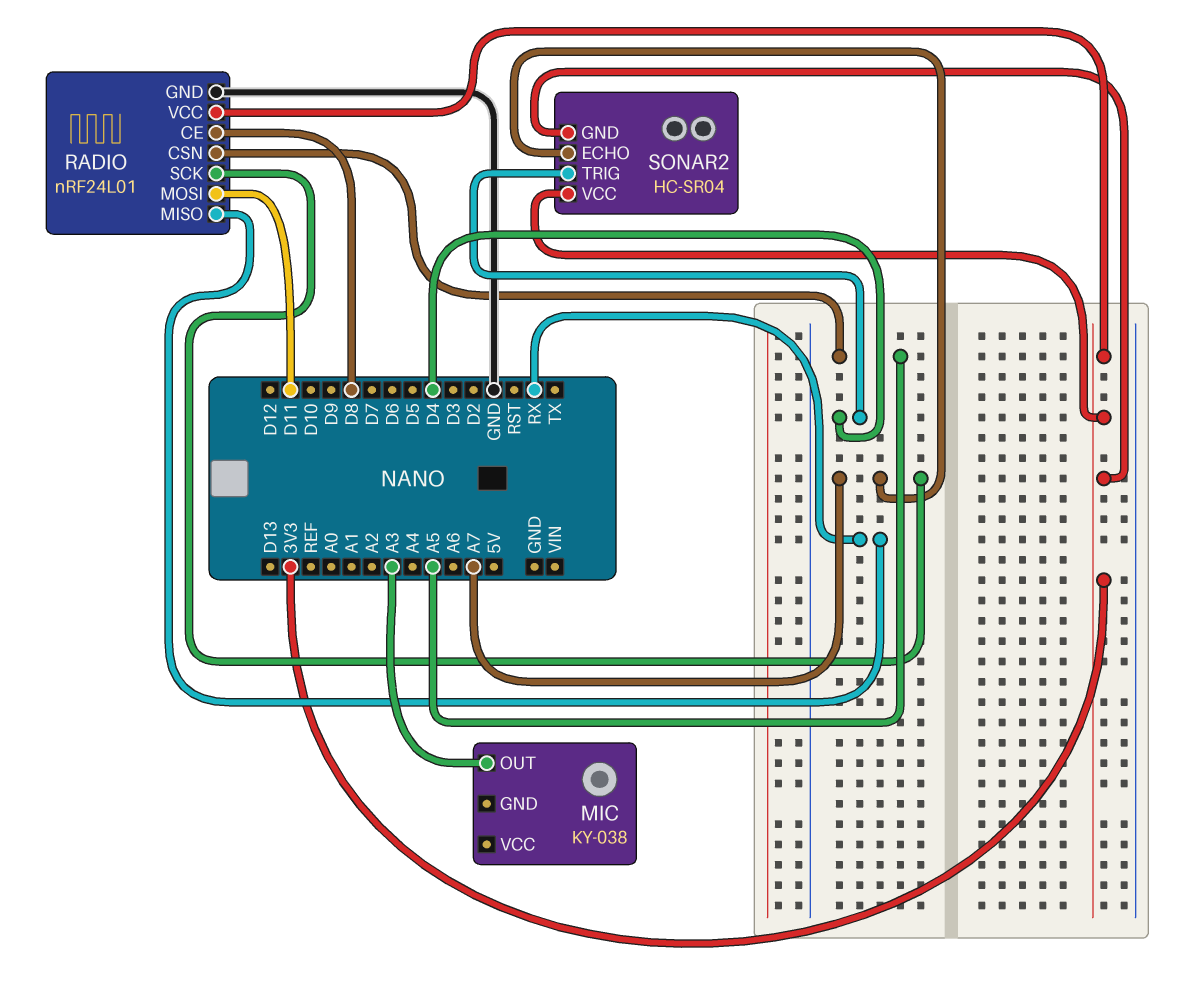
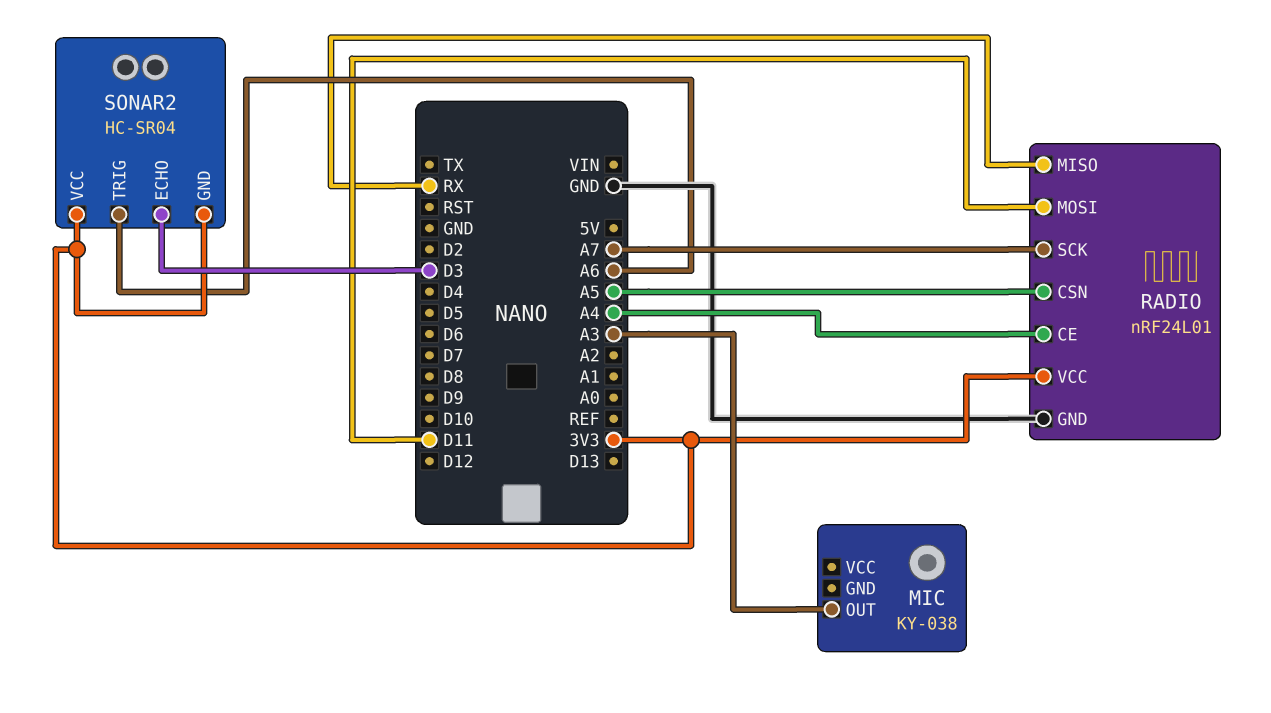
RADIO pin CE: D8 -> A4
SONAR2 pin ECHO: A7 -> D3
SONAR2 pin TRIG: D4 -> A6

